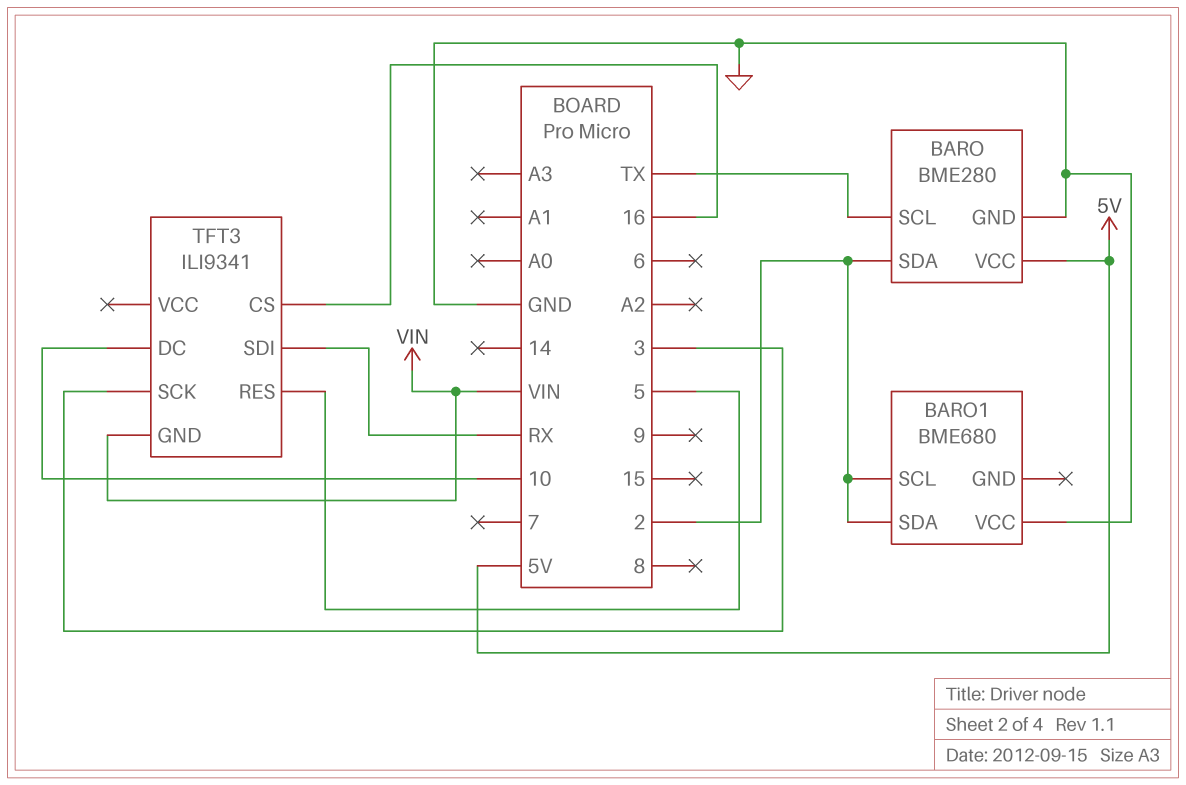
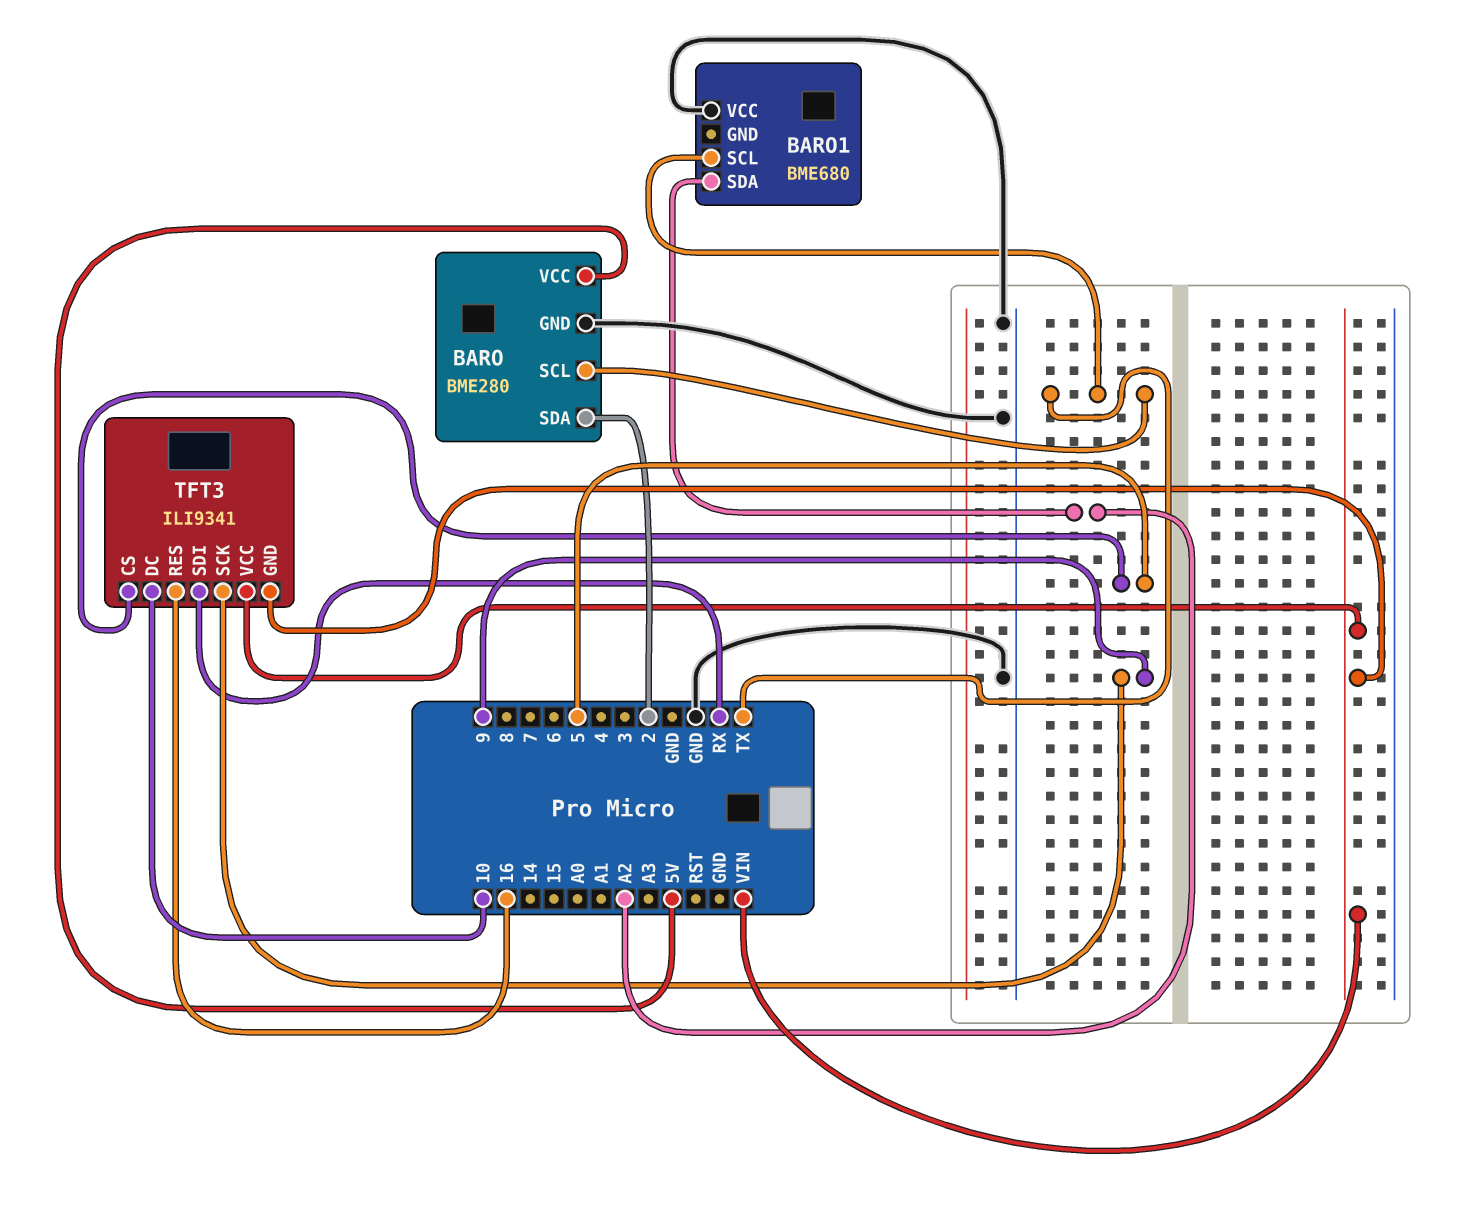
BARO1 pin SCL: 2 -> TX
BARO1 pin SDA: 2 -> A2
TFT3 pin CS: 16 -> 5
TFT3 pin RES: 5 -> 16
TFT3 pin SCK: 3 -> 9
TFT3 pin VCC: none -> VIN

